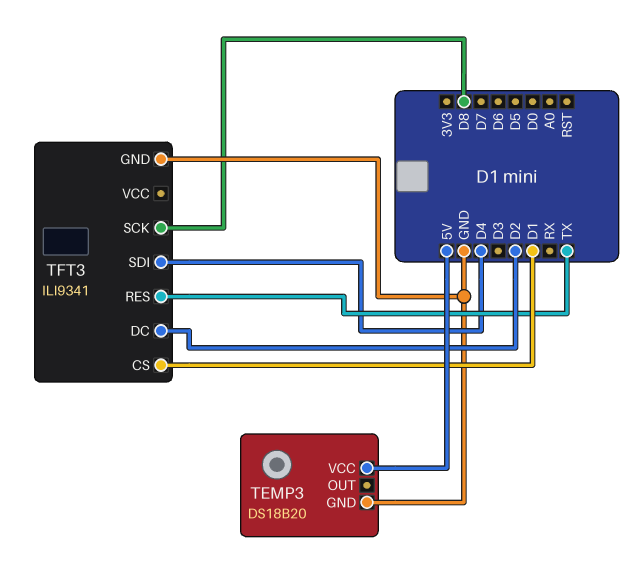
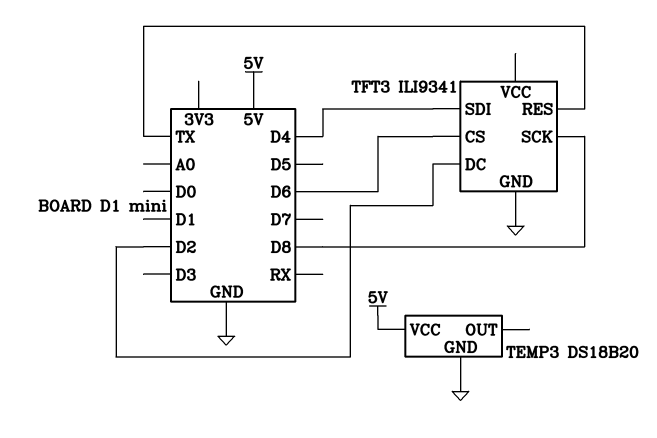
TFT3 pin CS: D1 -> D6

